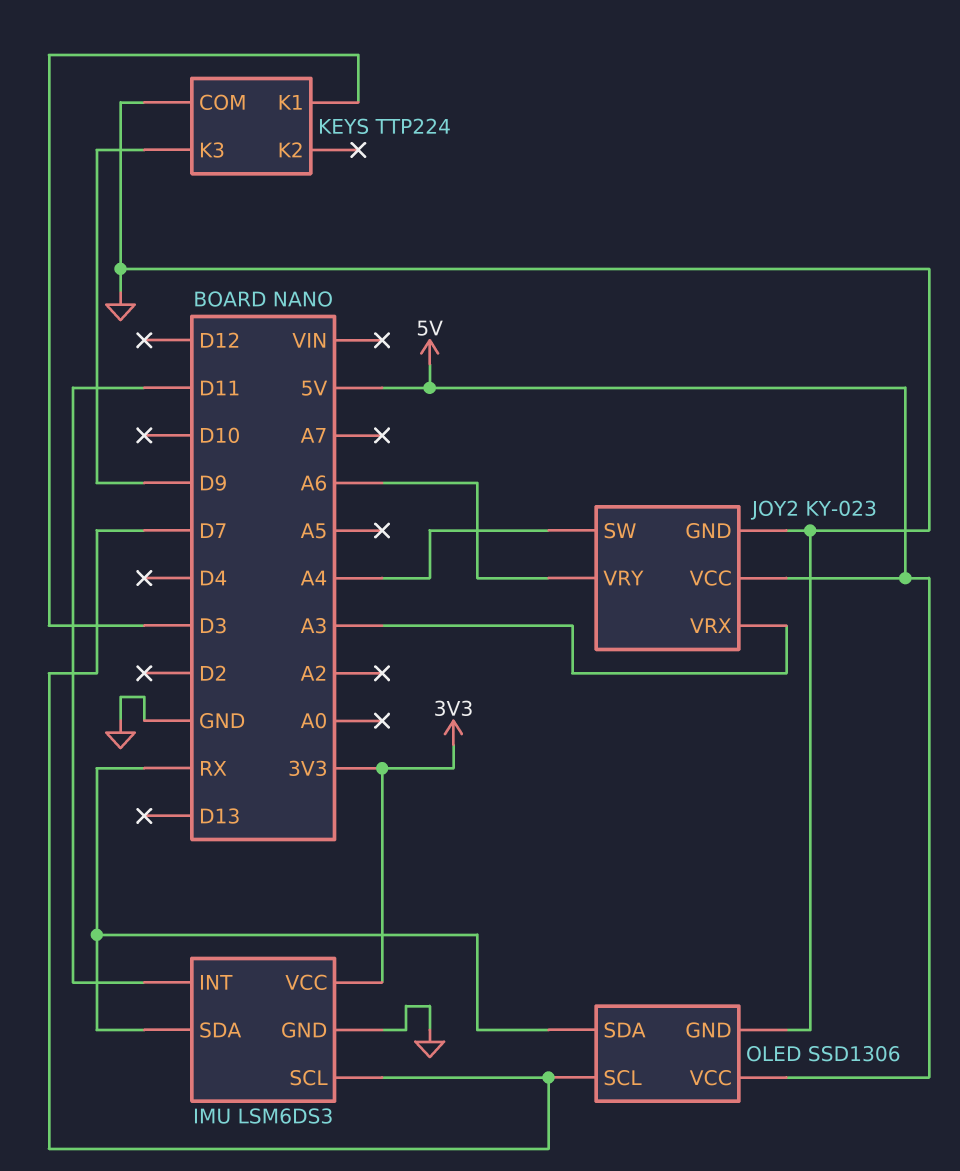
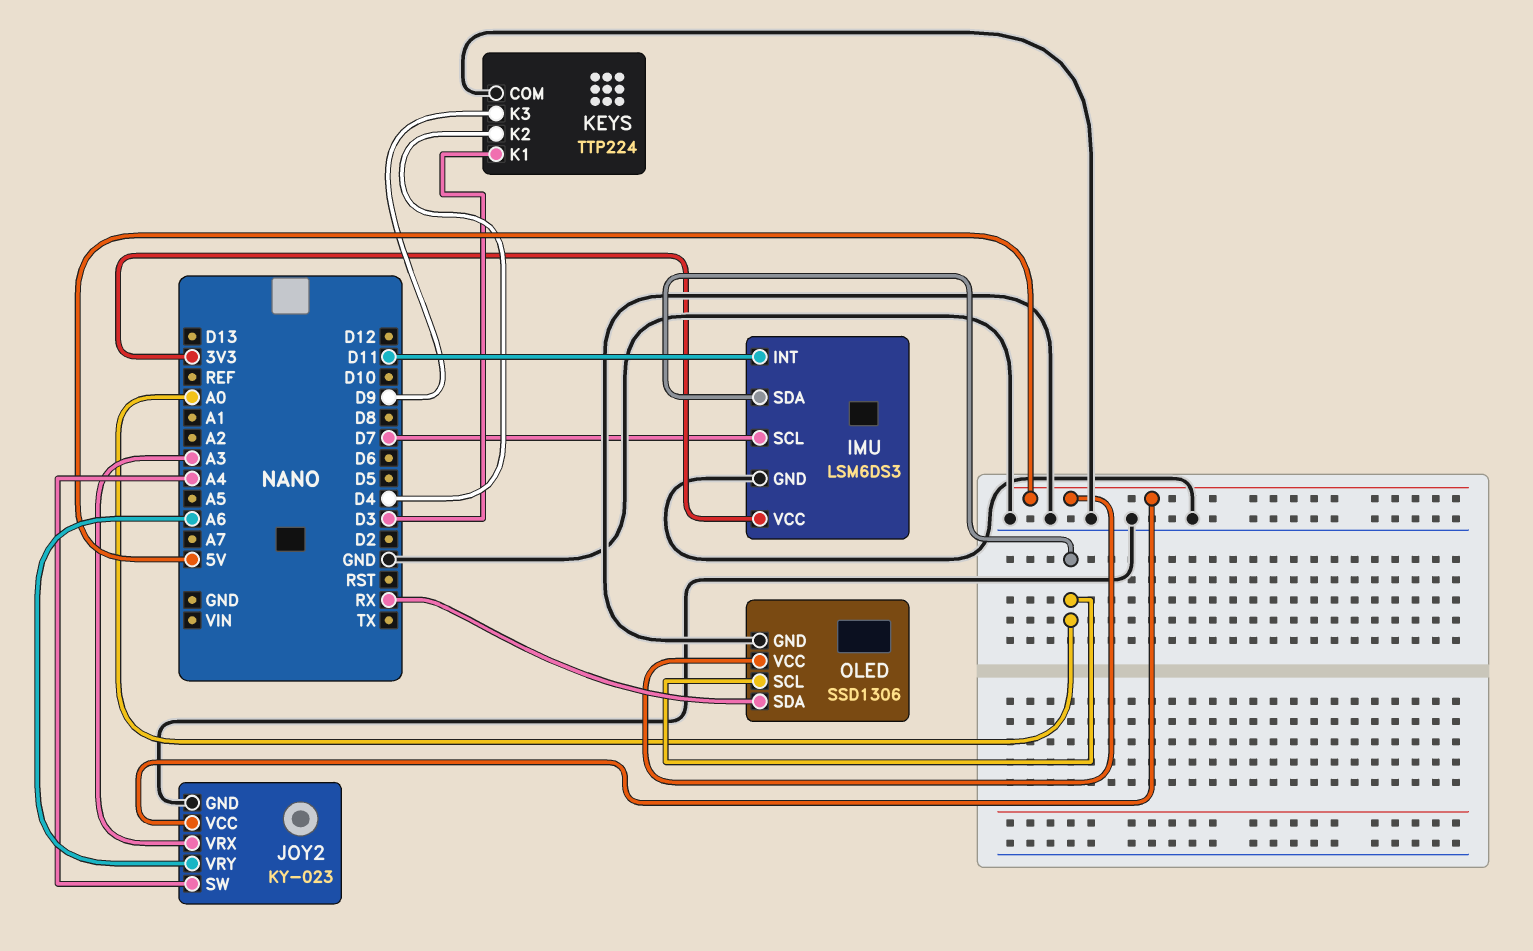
IMU pin SDA: RX -> A0
KEYS pin K2: none -> D4
OLED pin SCL: D7 -> A0

